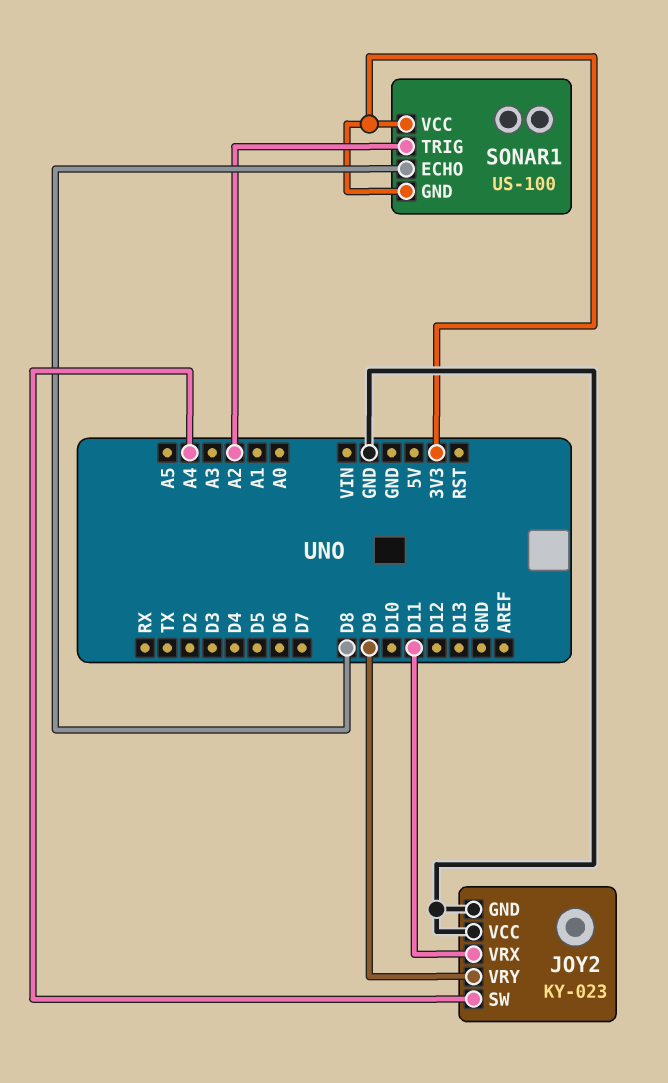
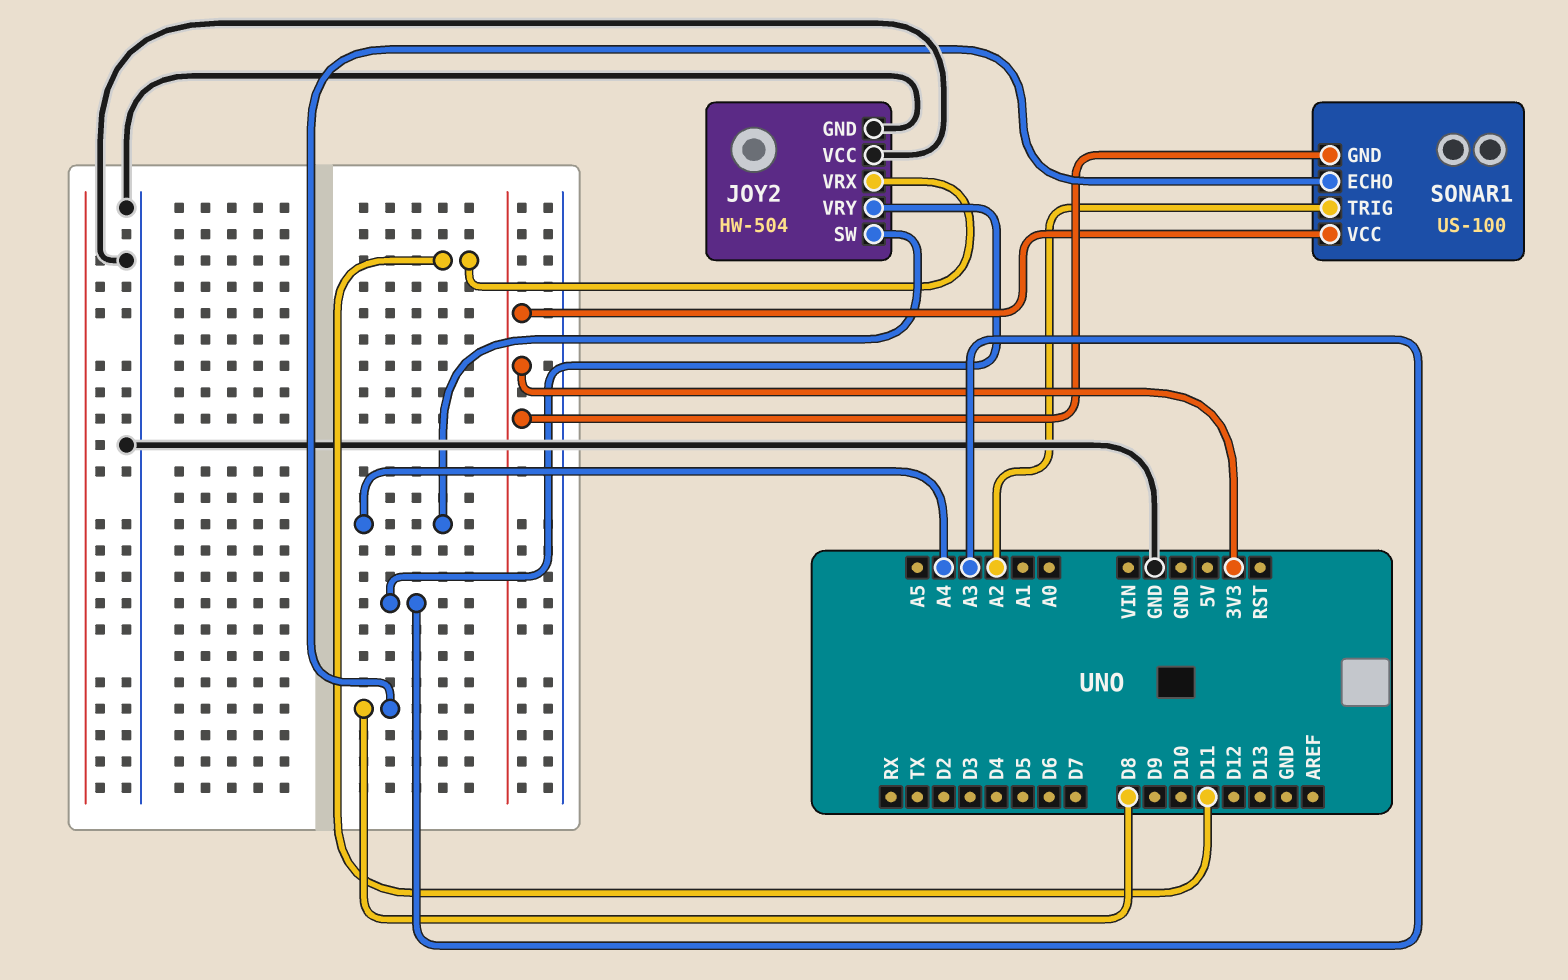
JOY2: KY-023 -> HW-504
JOY2 pin VRY: D9 -> A3

